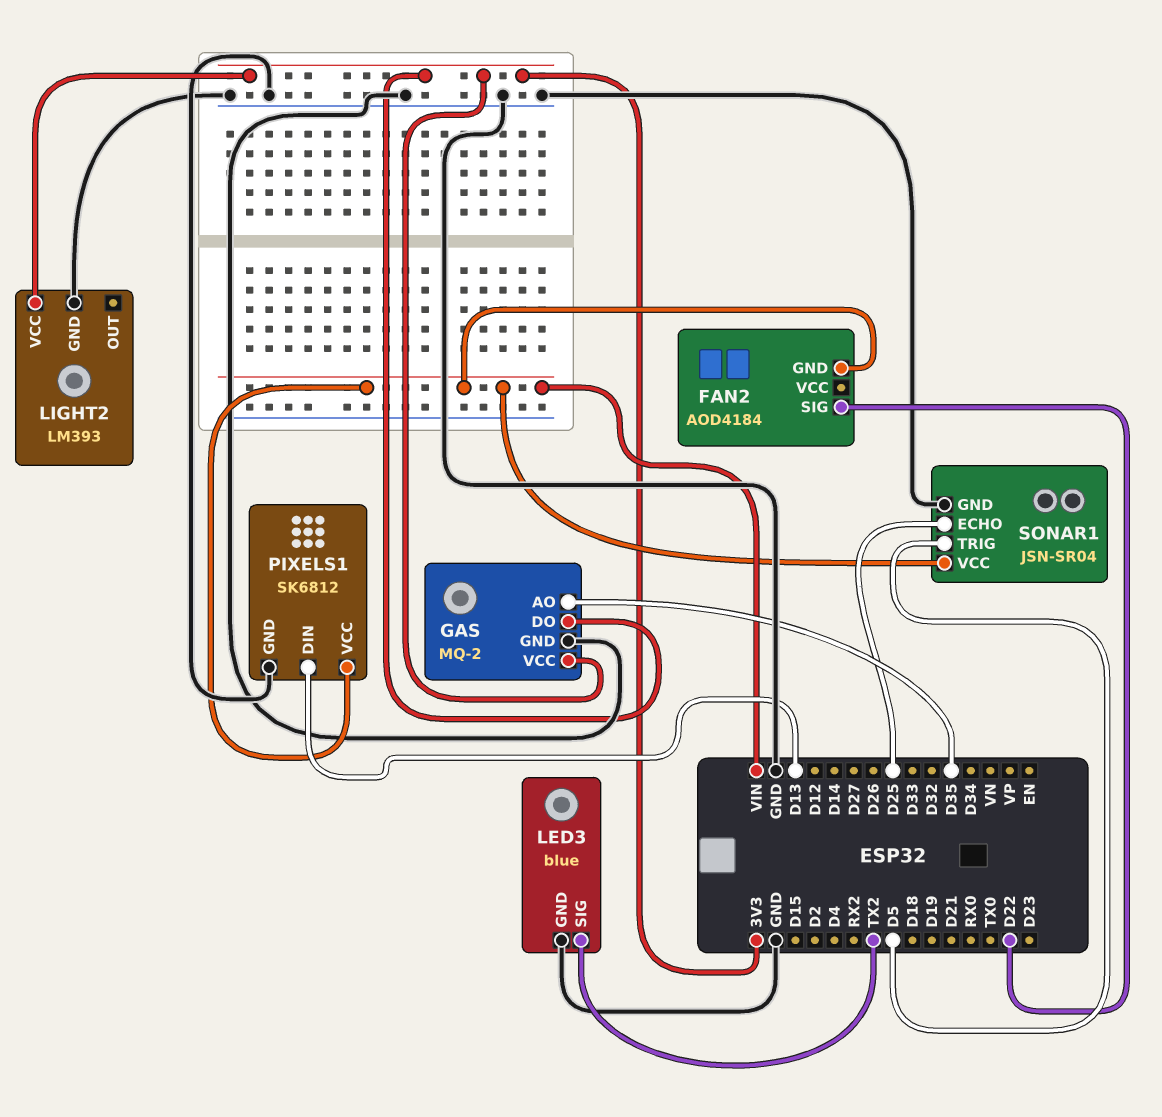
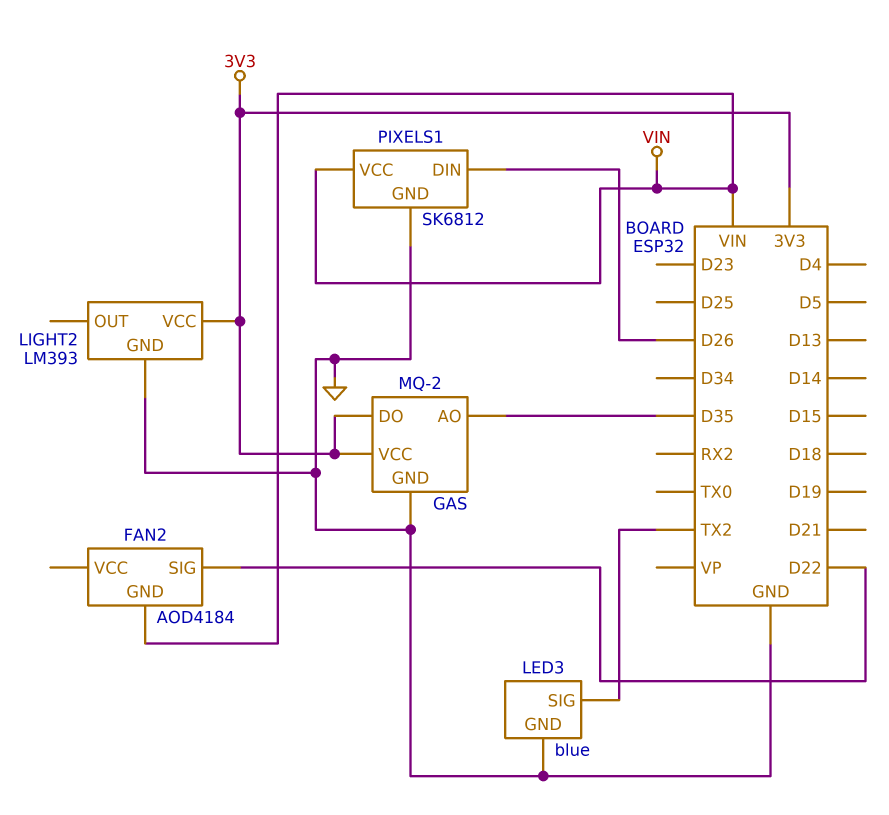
PIXELS1 pin DIN: D13 -> D26
SONAR1: JSN-SR04 -> none
SONAR1 pin ECHO: D25 -> none
SONAR1 pin GND: GND -> none
SONAR1 pin TRIG: D5 -> none
SONAR1 pin VCC: VIN -> none

